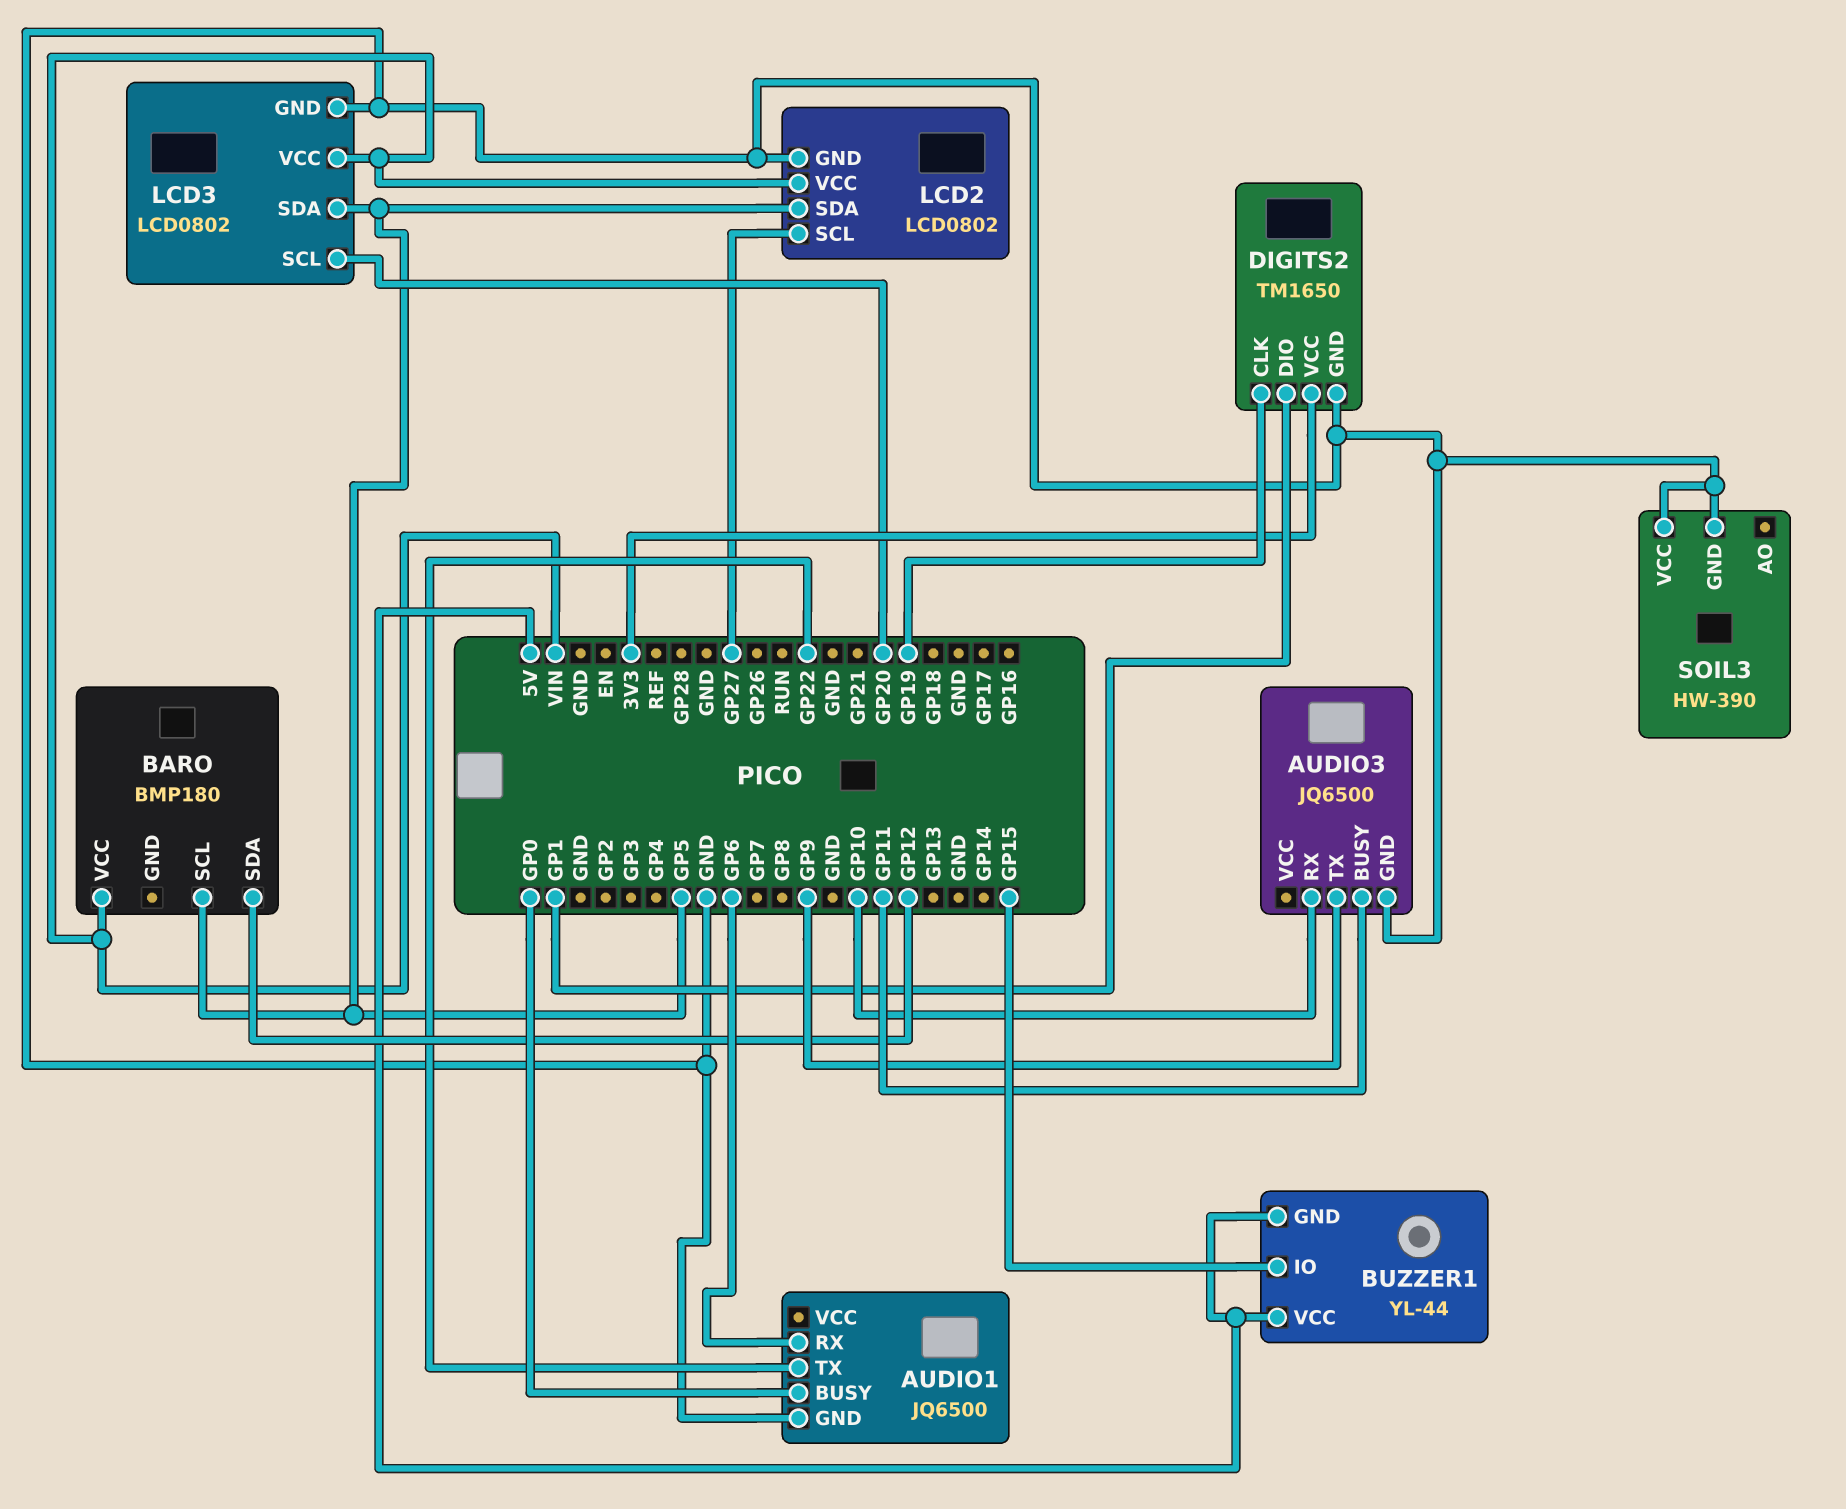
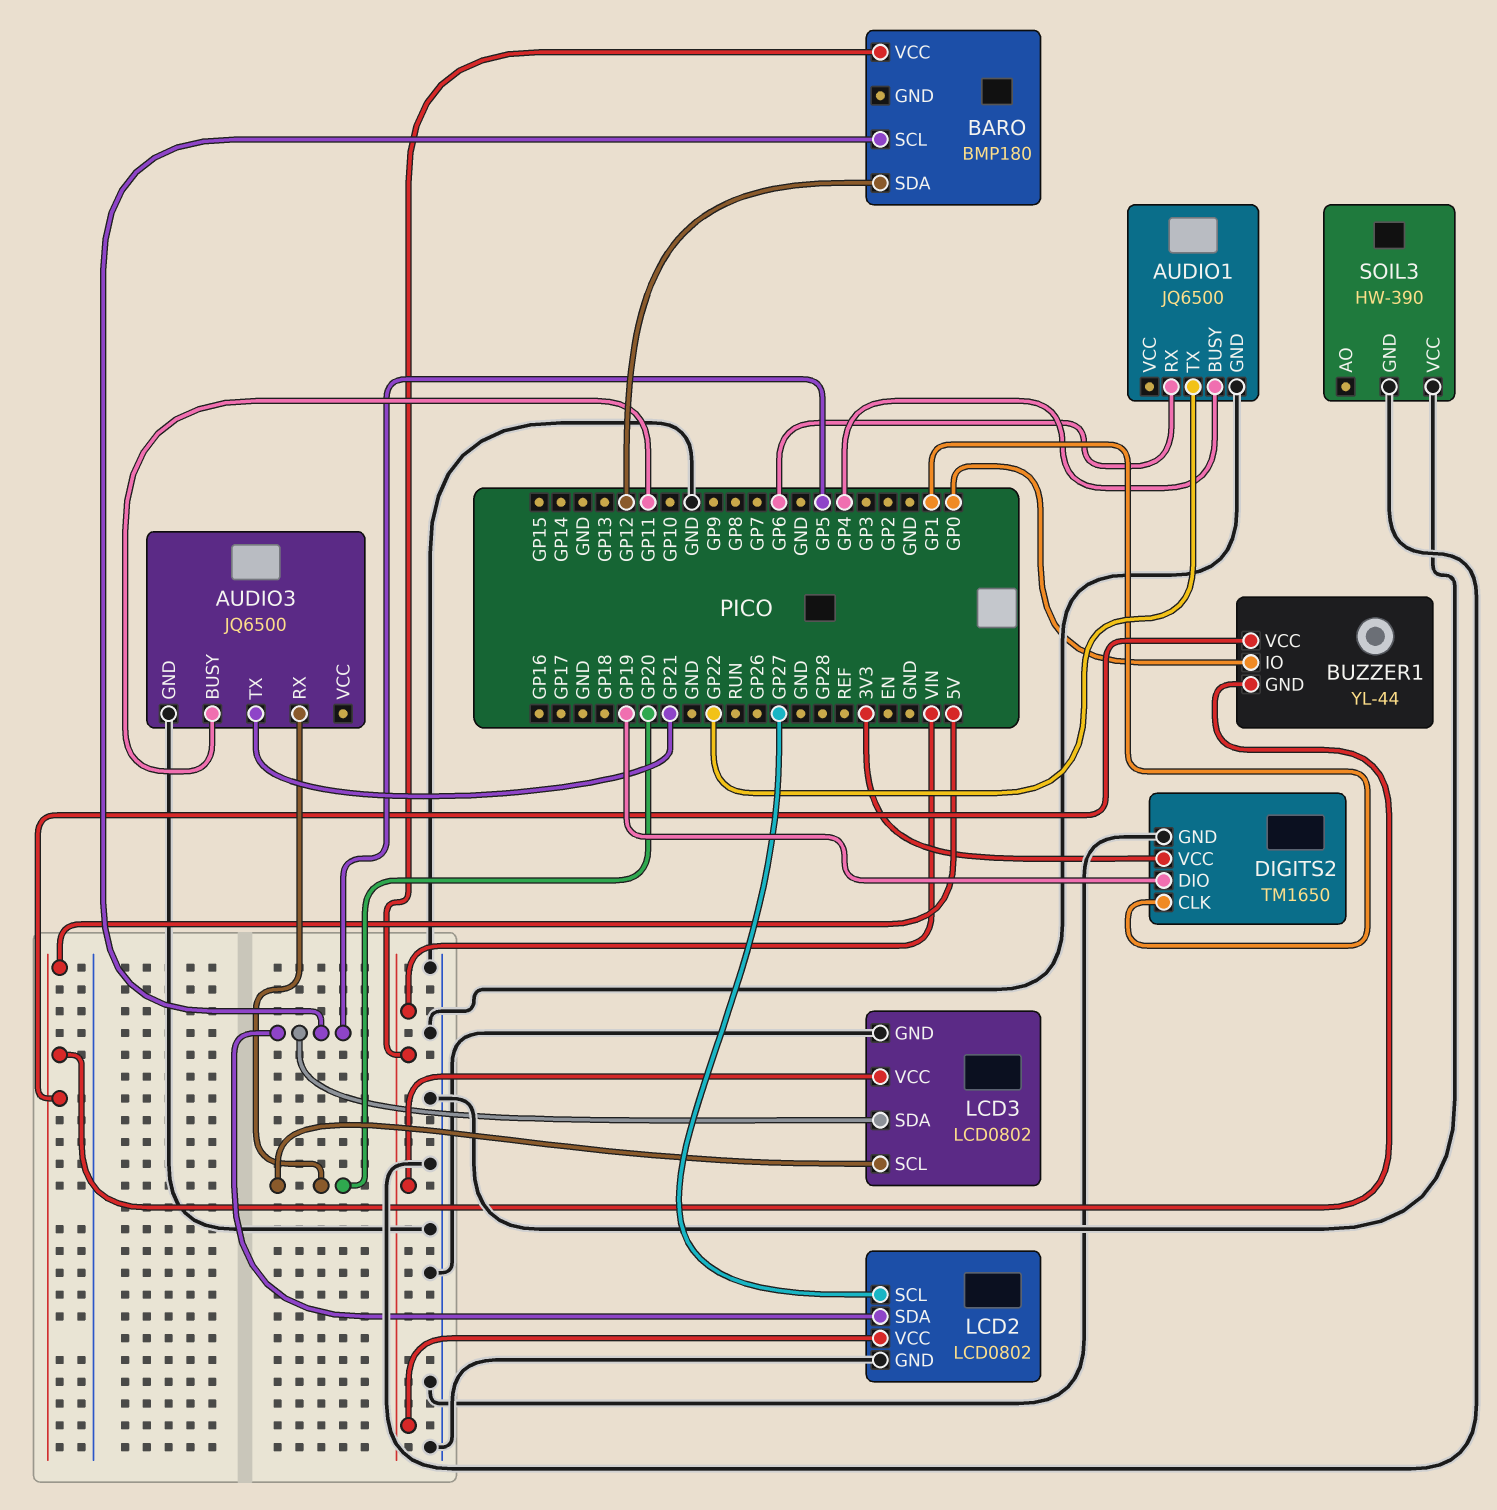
AUDIO1 pin BUSY: GP0 -> GP4
AUDIO3 pin RX: GP10 -> GP20
AUDIO3 pin TX: GP9 -> GP21
BUZZER1 pin IO: GP15 -> GP0
DIGITS2 pin CLK: GP19 -> GP1
DIGITS2 pin DIO: GP1 -> GP19

